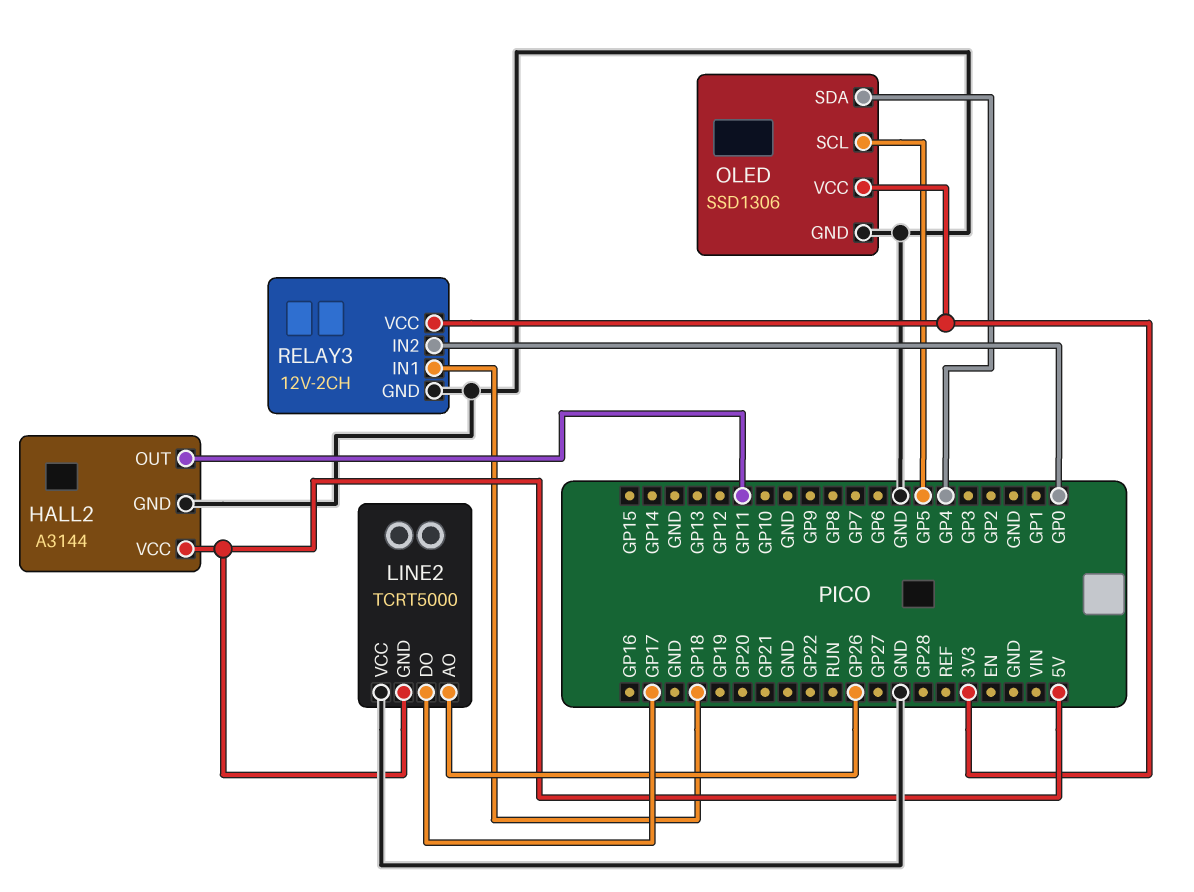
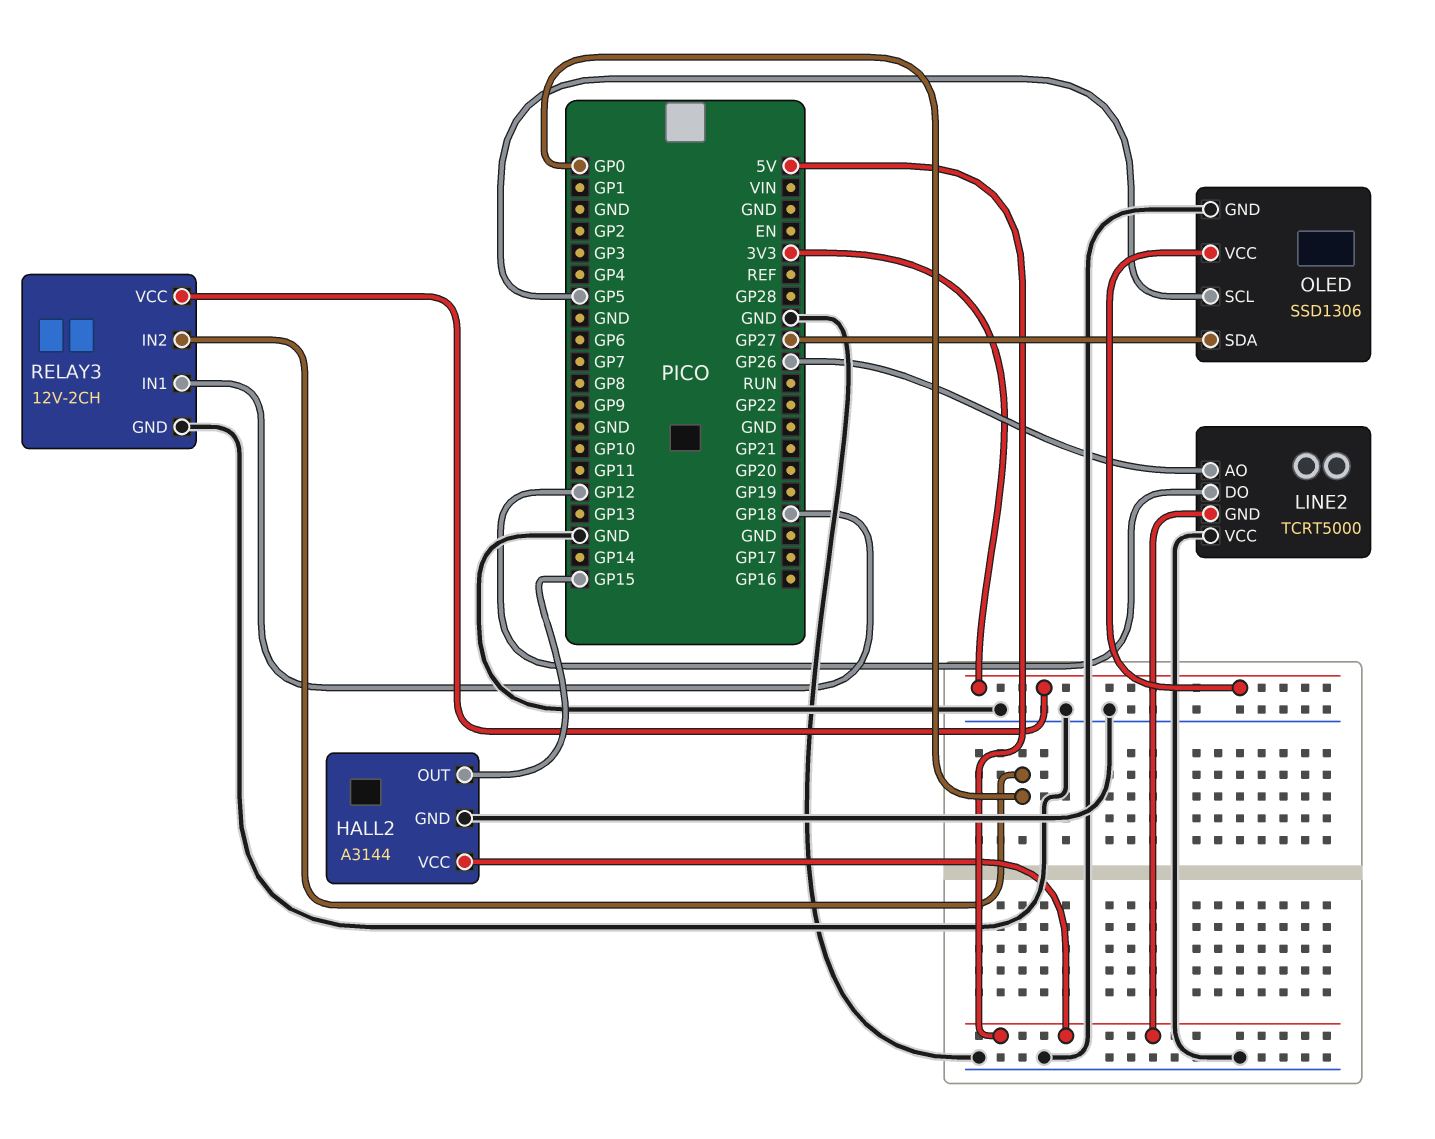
HALL2 pin OUT: GP11 -> GP15
LINE2 pin DO: GP17 -> GP12
OLED pin SDA: GP4 -> GP27

